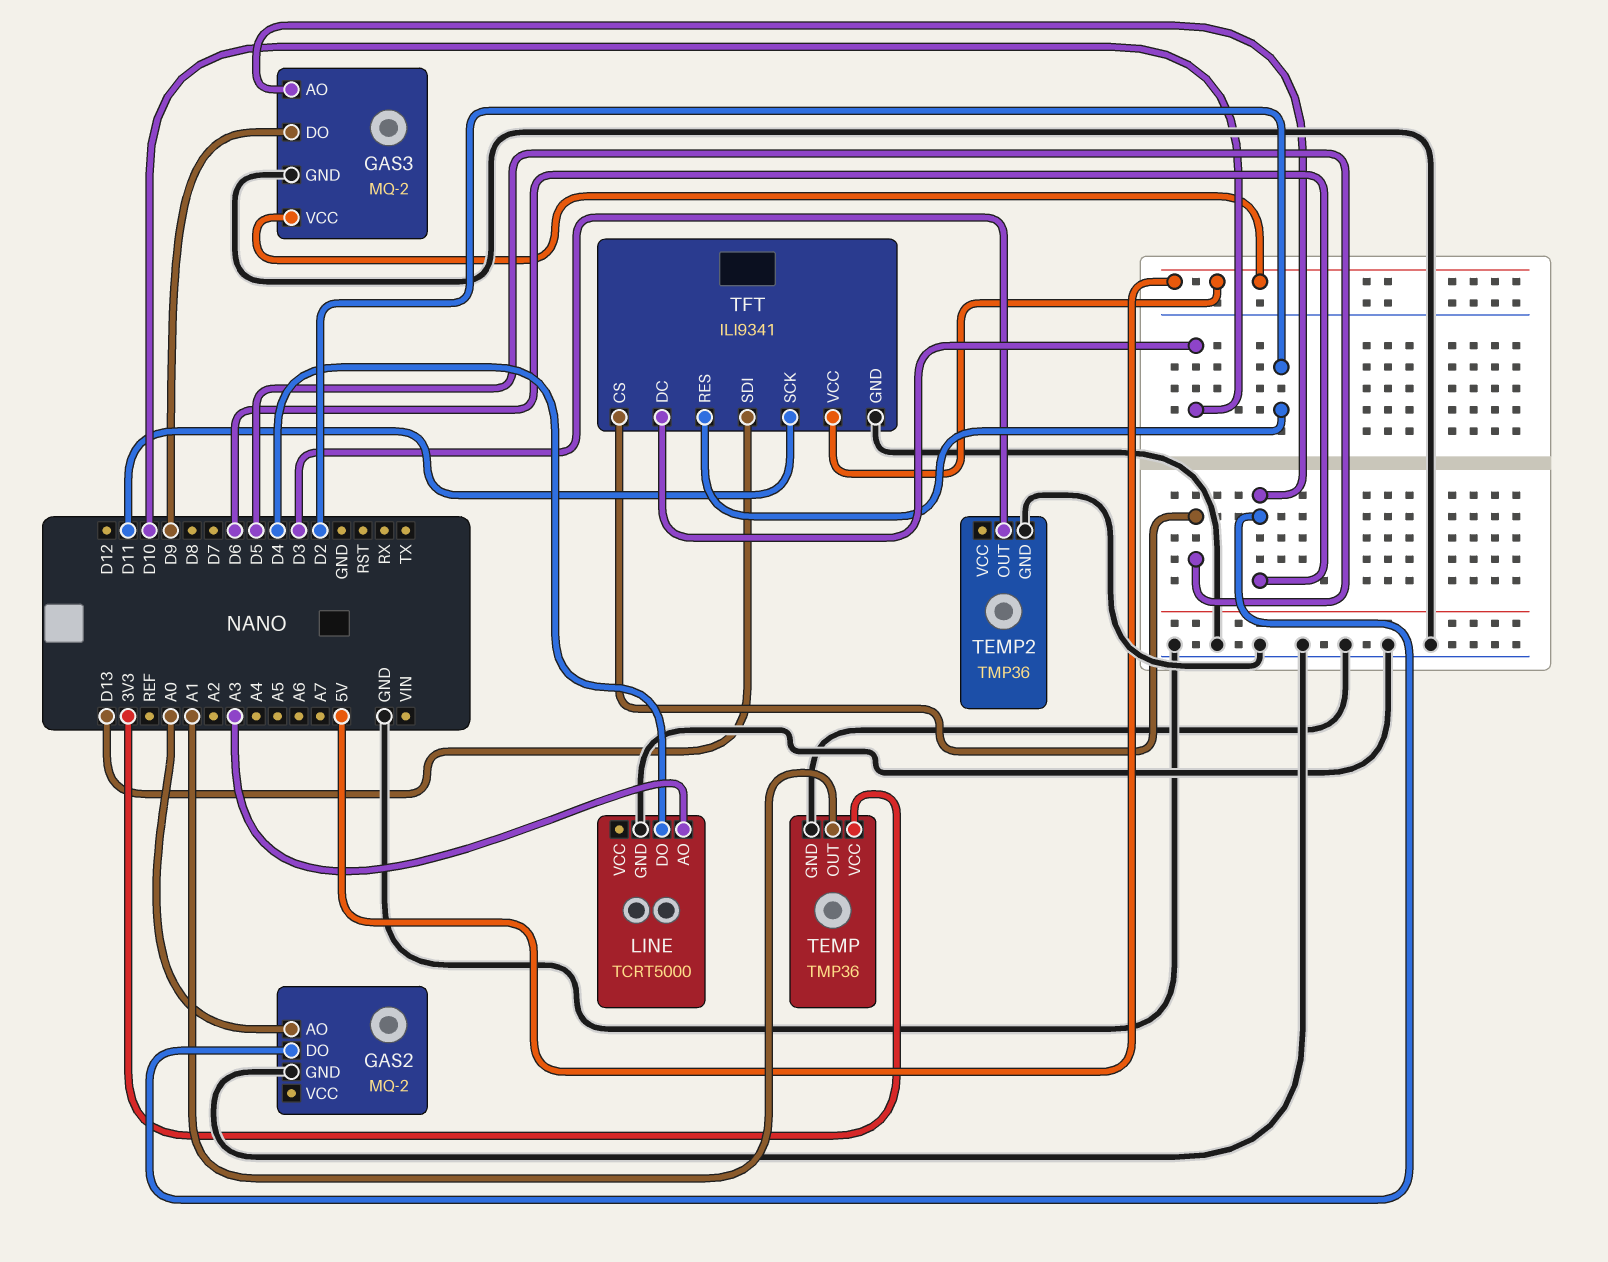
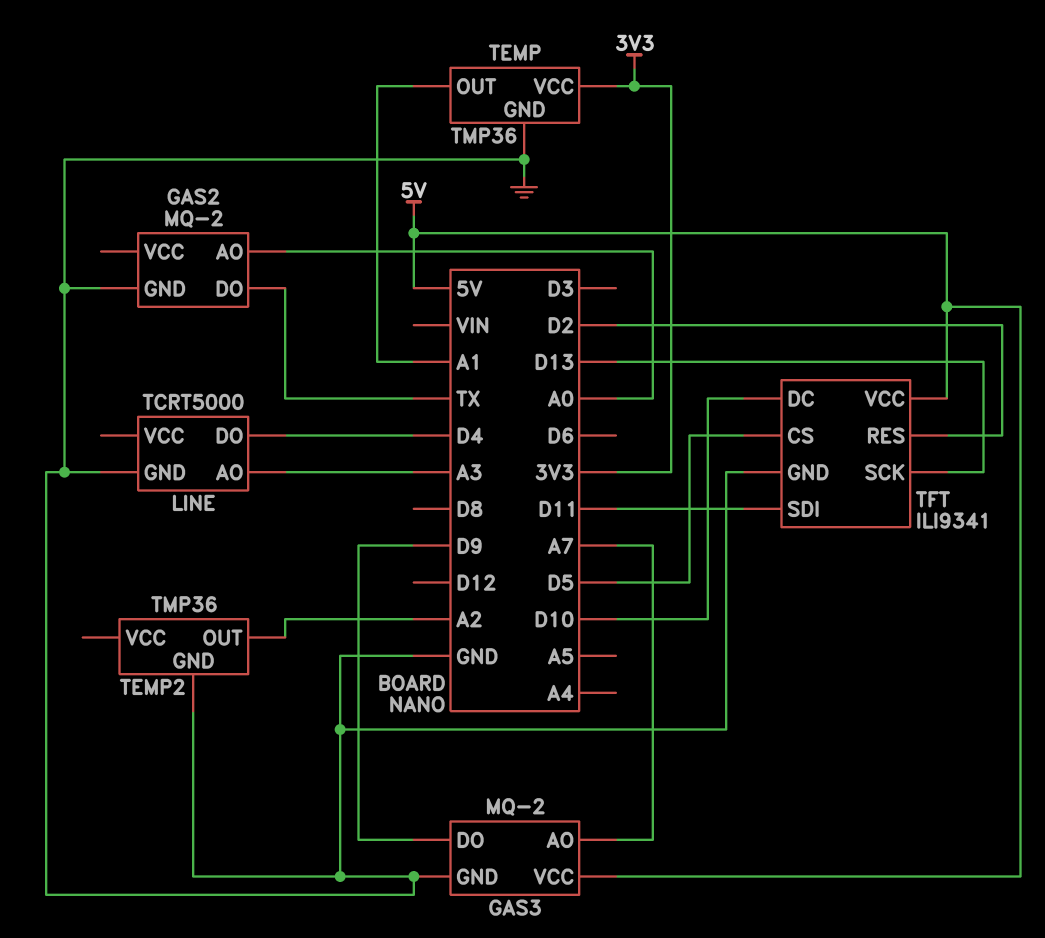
GAS2 pin DO: D6 -> TX
GAS3 pin AO: D6 -> A7
TEMP2 pin OUT: D3 -> A2
TFT pin SCK: D11 -> D13
TFT pin SDI: D13 -> D11

